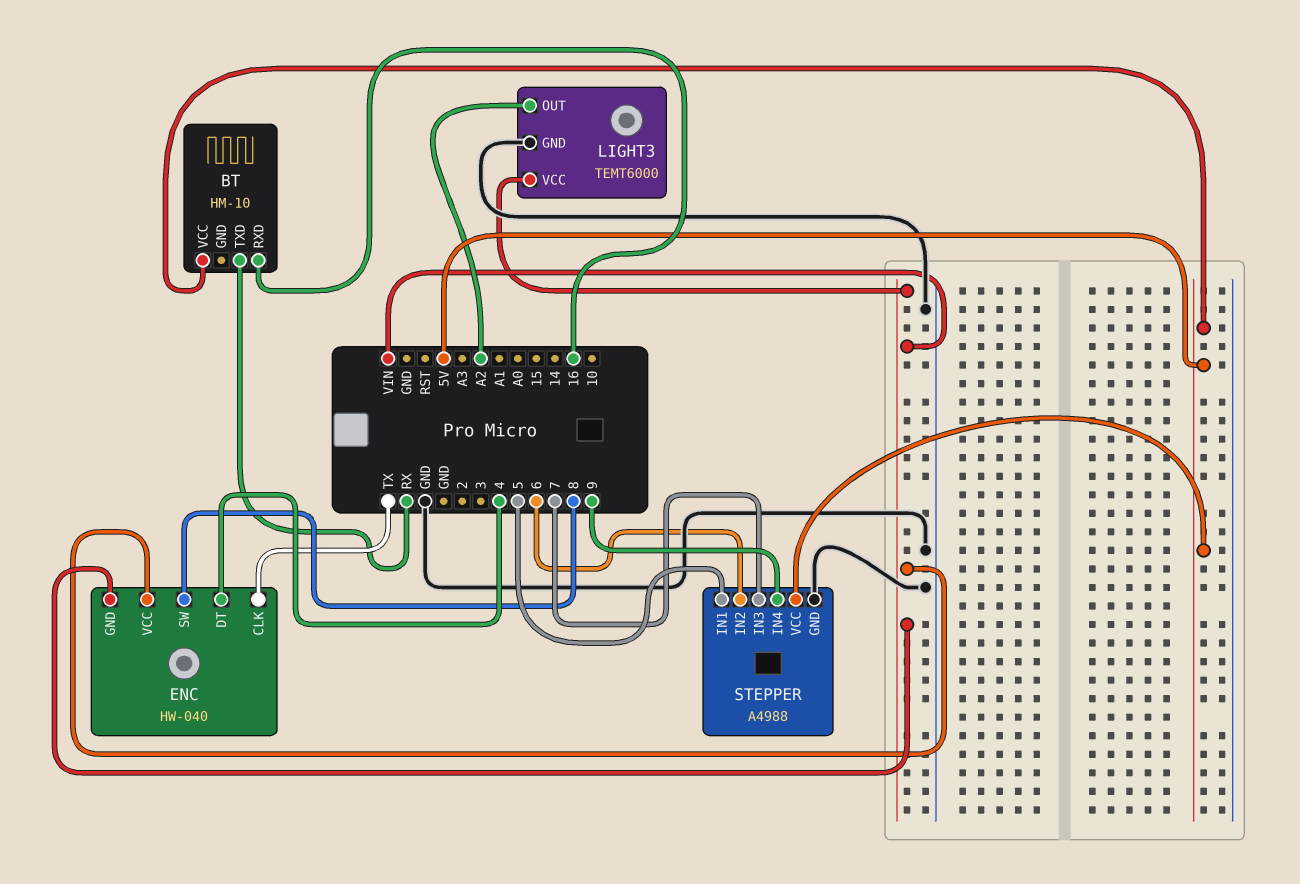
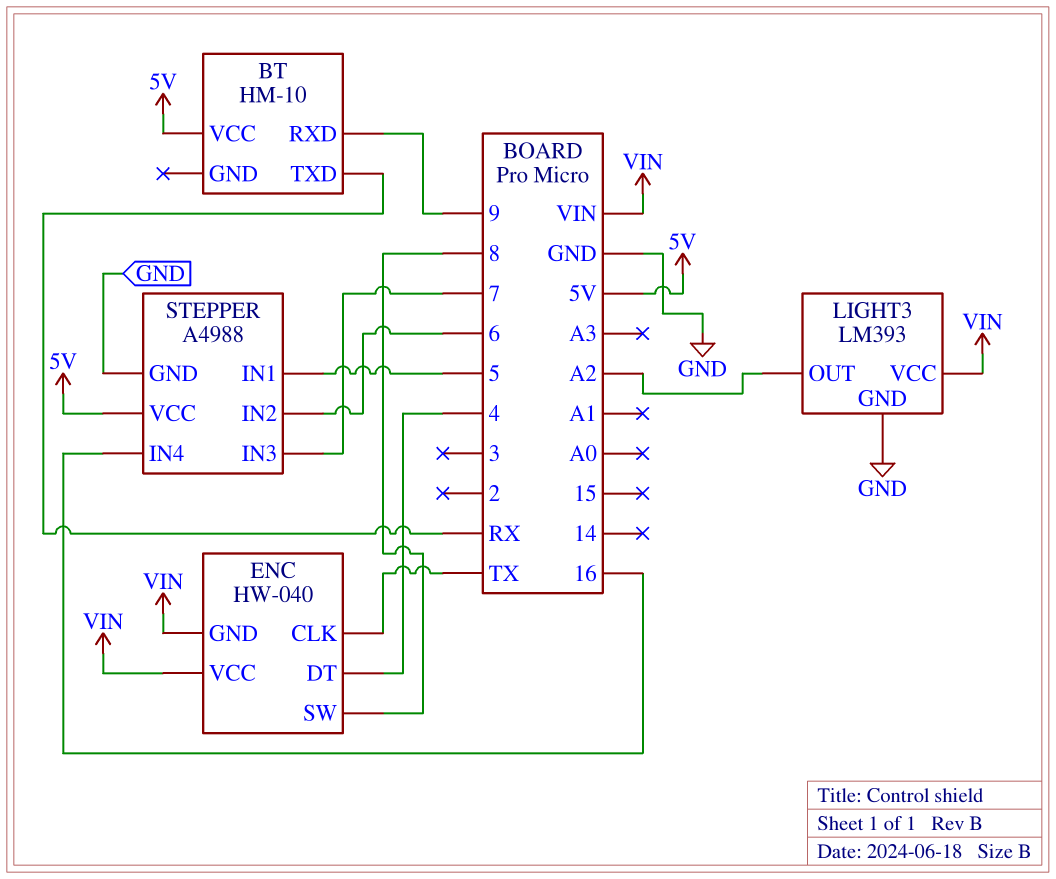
BT pin RXD: 16 -> 9
LIGHT3: TEMT6000 -> LM393
STEPPER pin IN4: 9 -> 16

